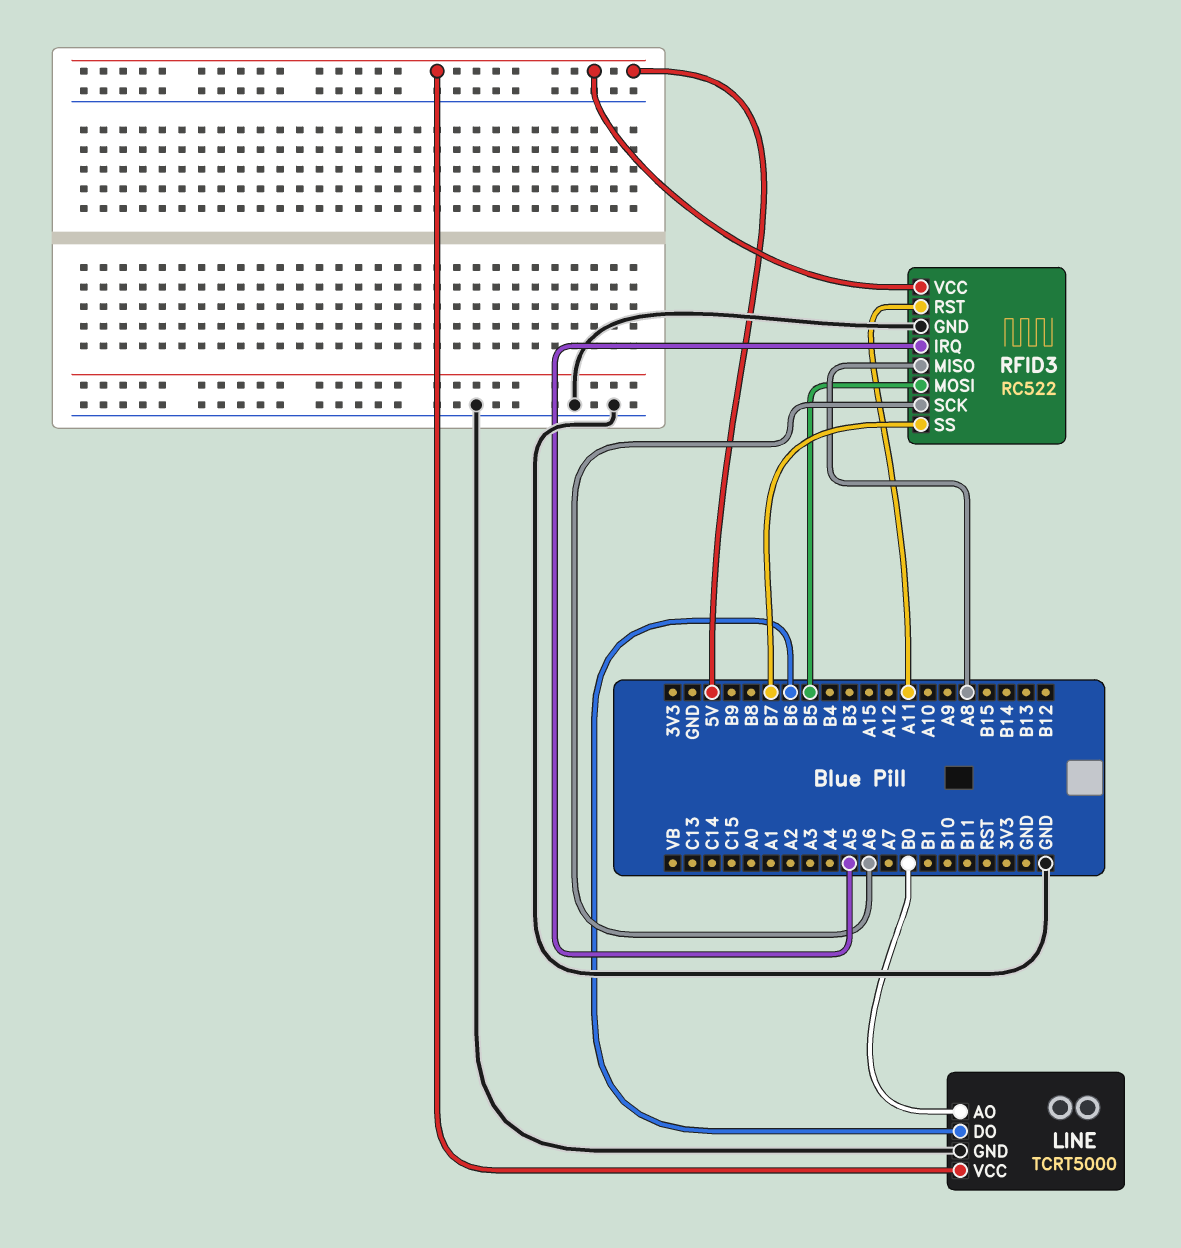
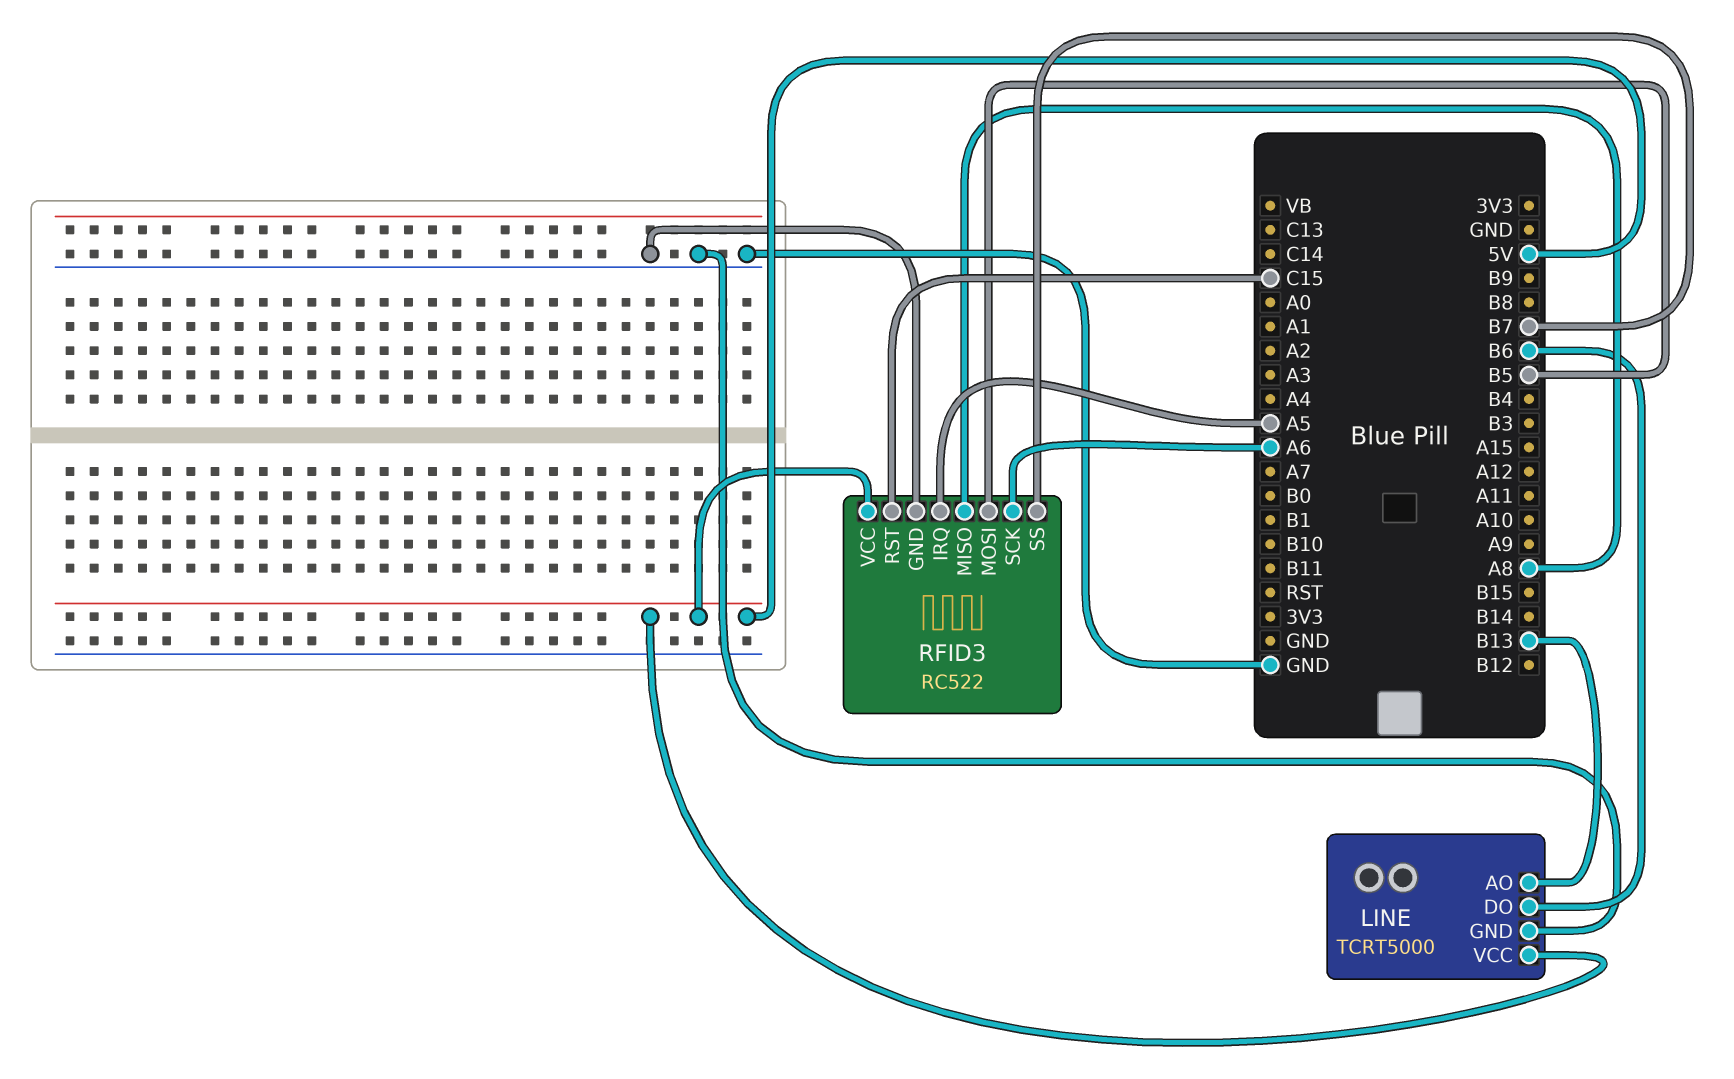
LINE pin AO: B0 -> B13
RFID3 pin RST: A11 -> C15

